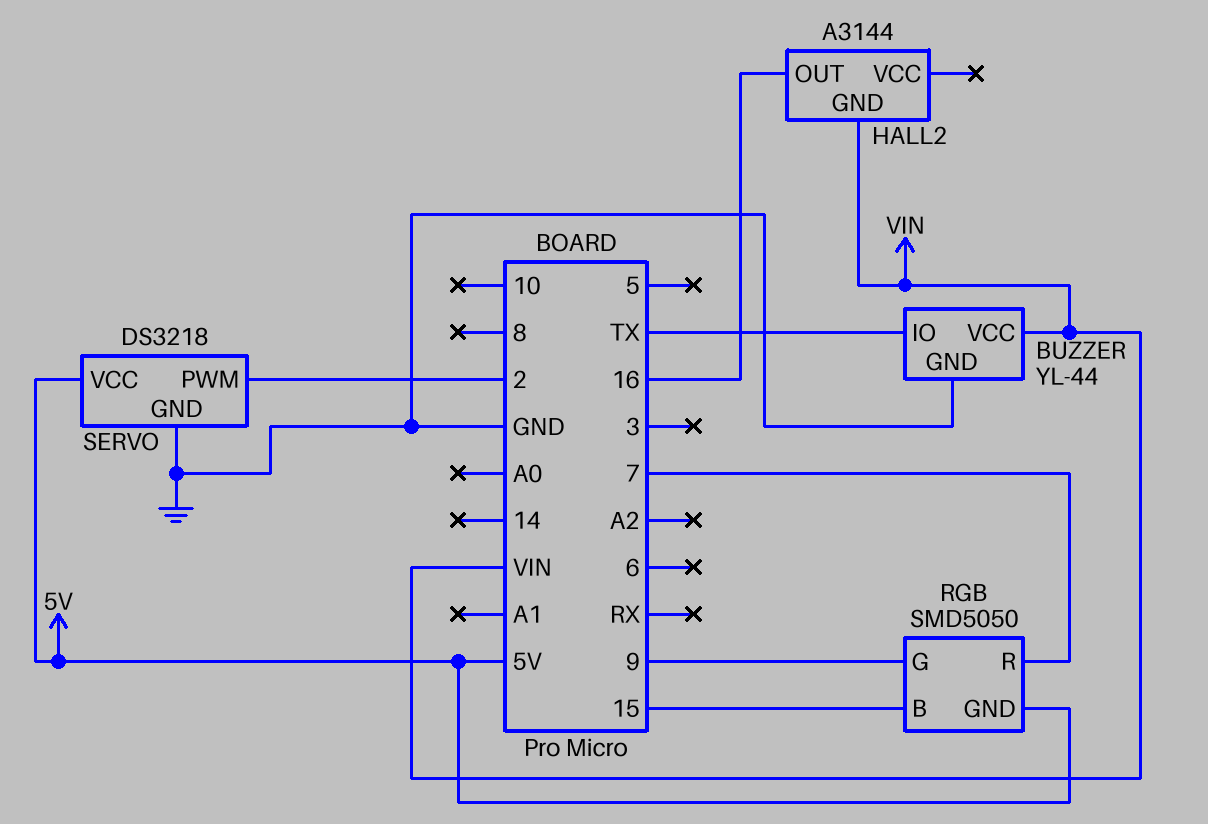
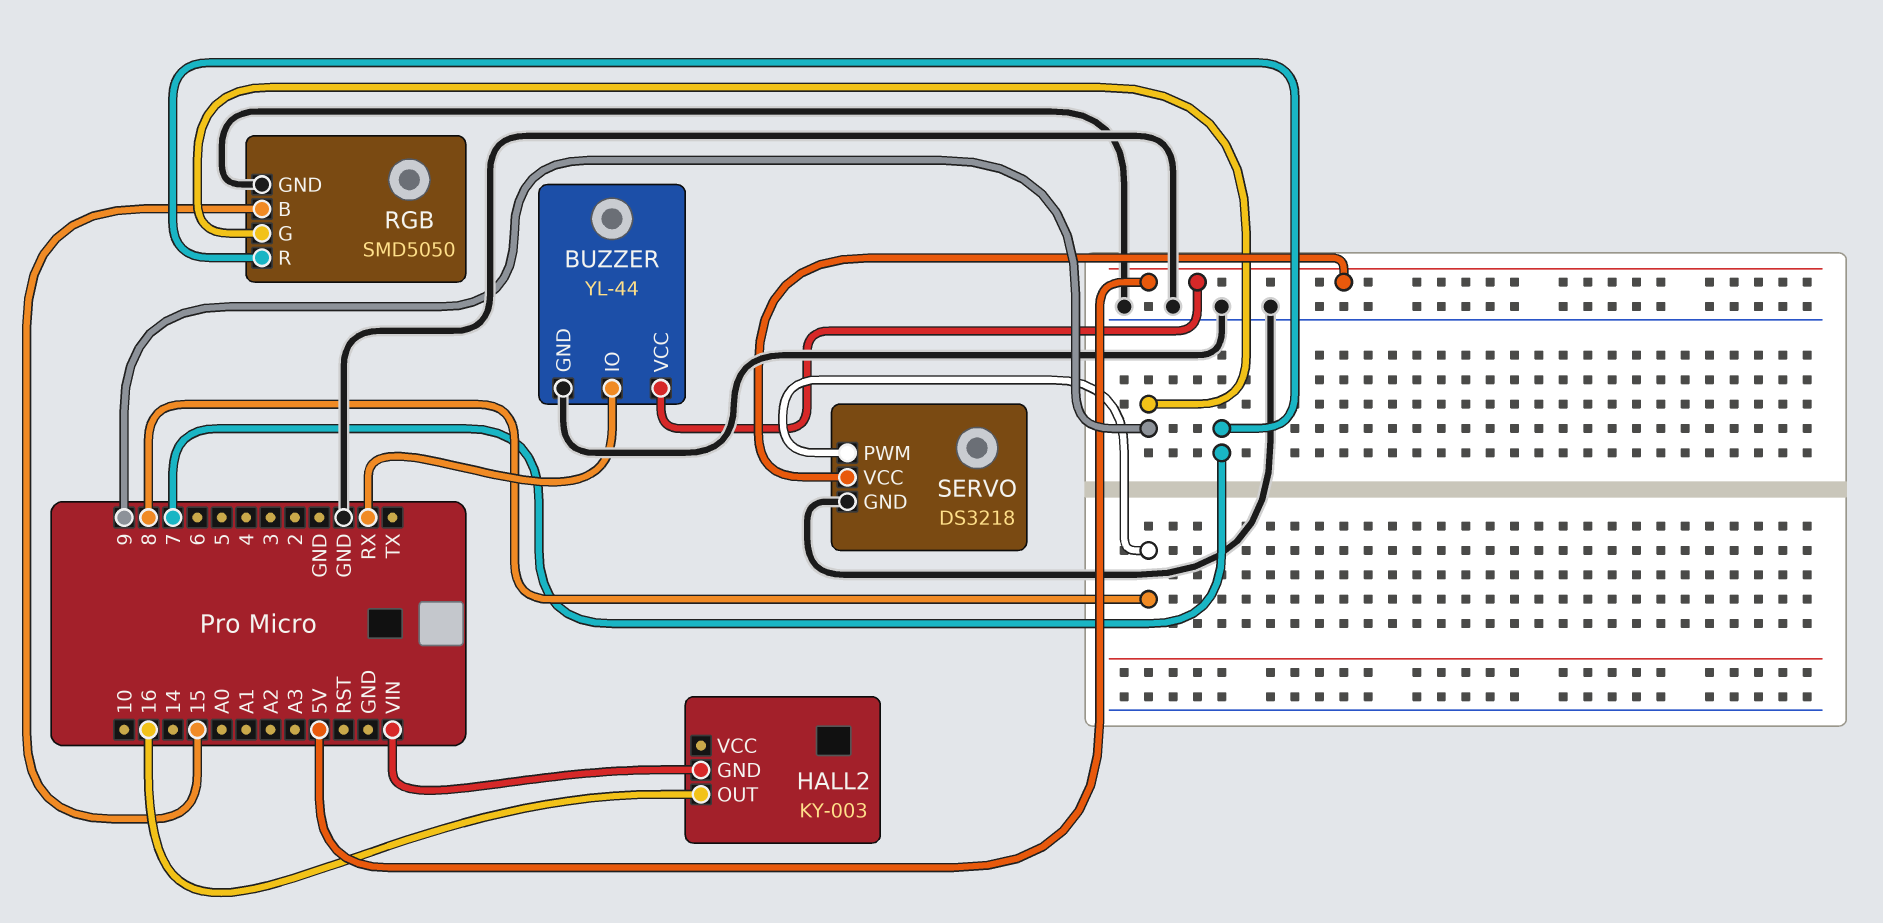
BUZZER pin IO: TX -> RX
BUZZER pin VCC: VIN -> 5V
HALL2: A3144 -> KY-003
RGB pin GND: 5V -> GND
SERVO pin PWM: 2 -> 8

